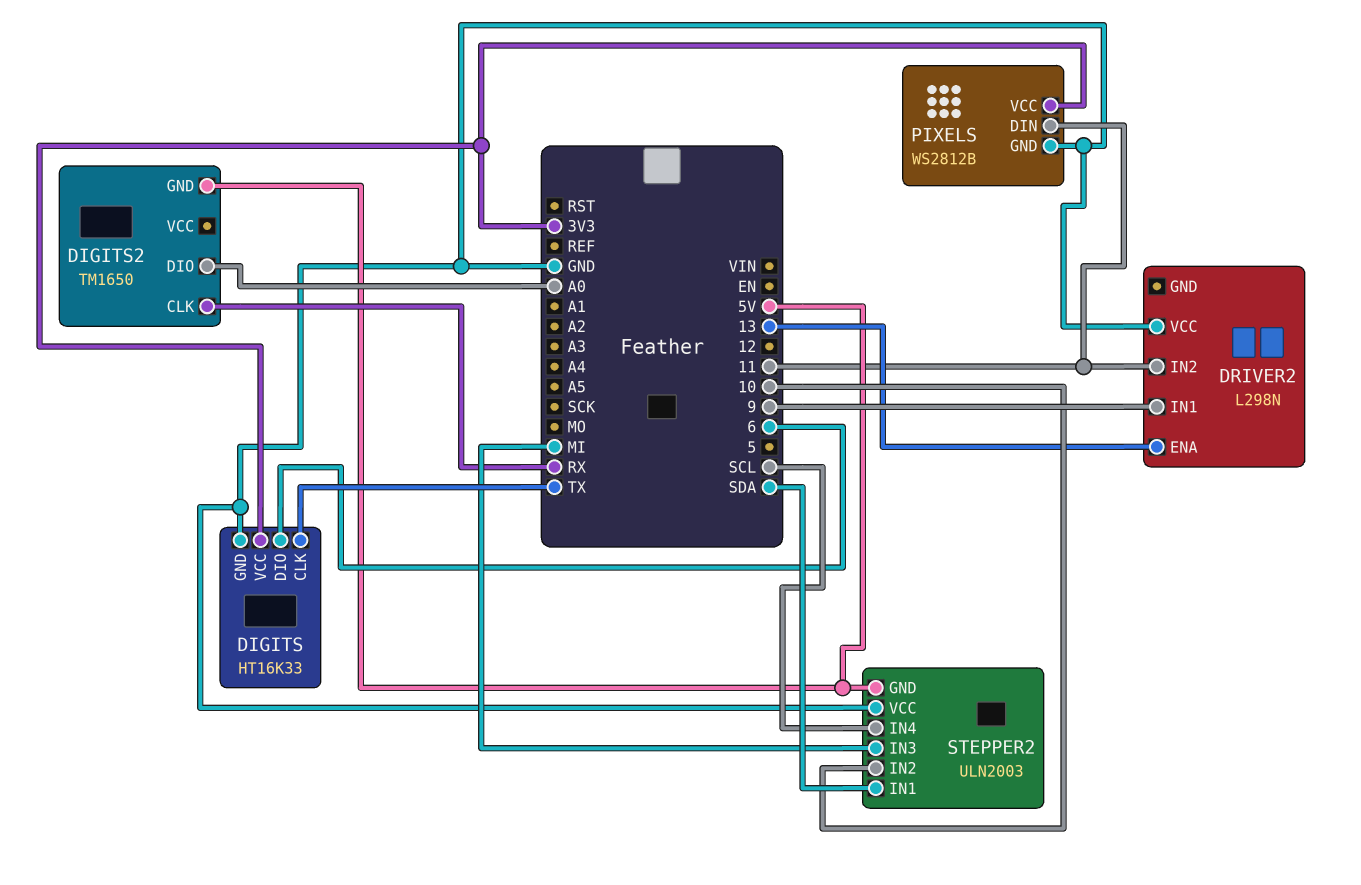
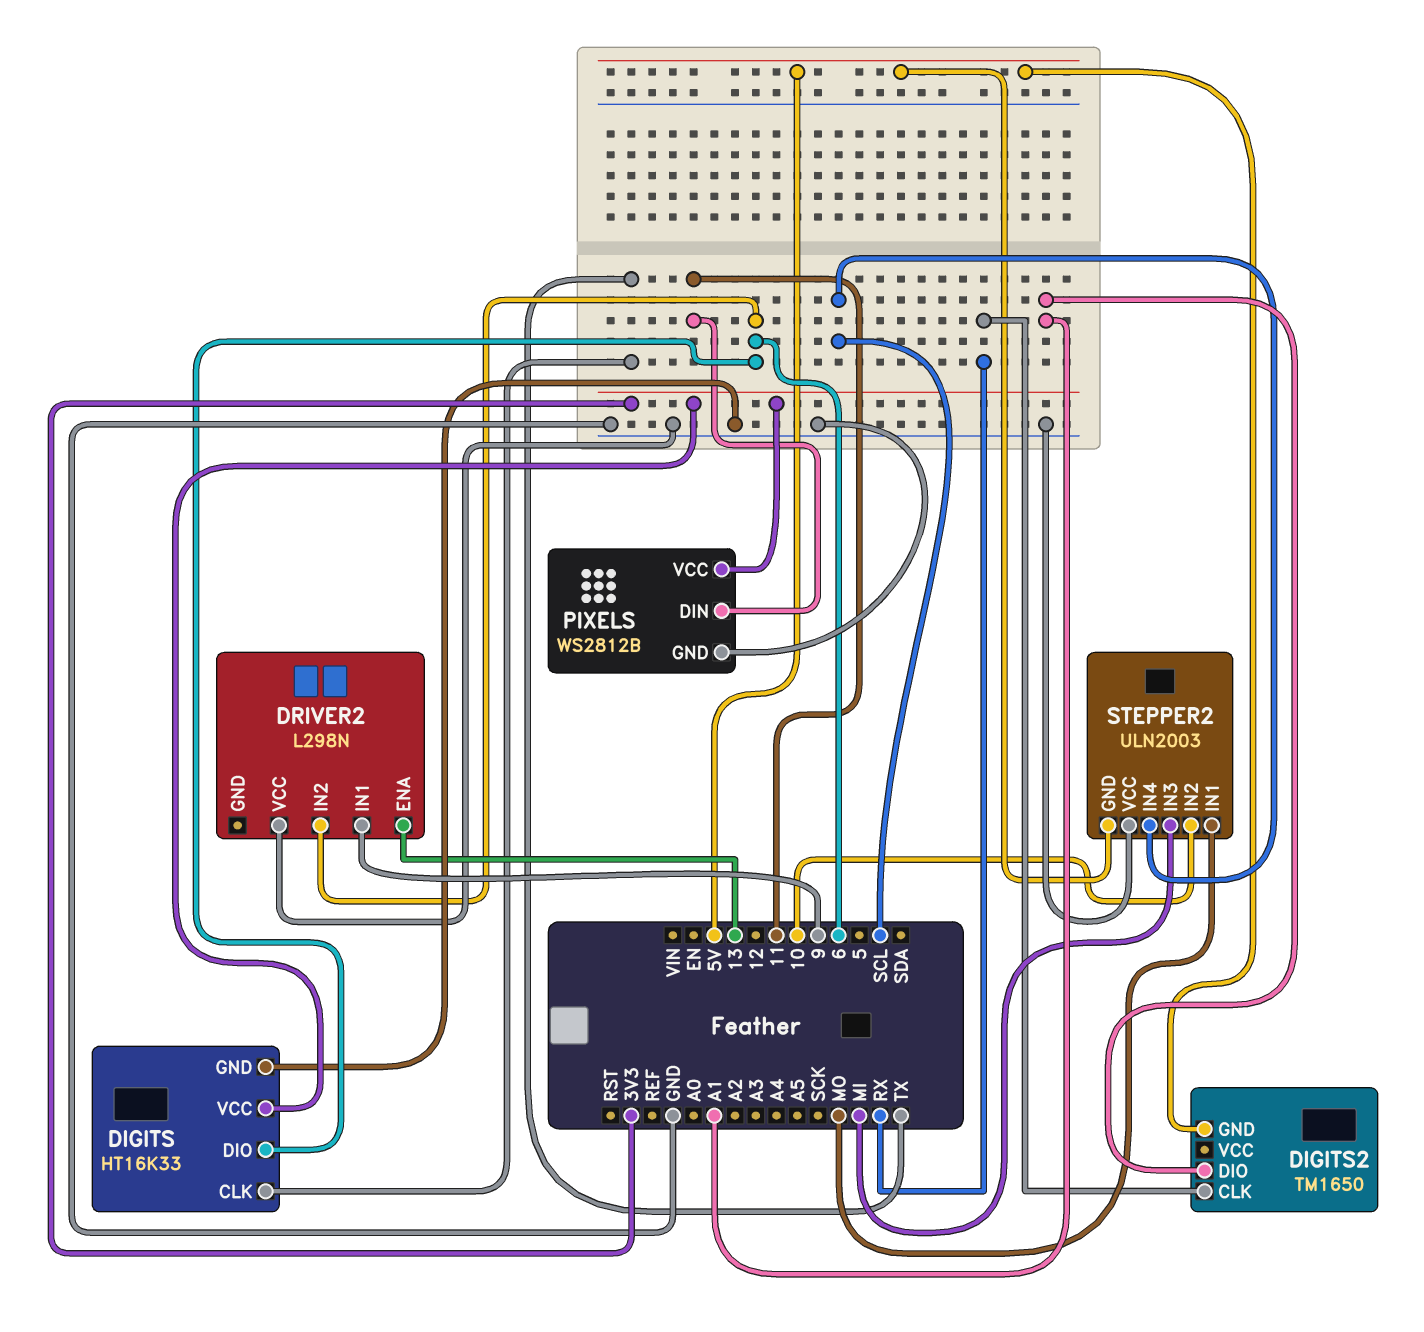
DIGITS2 pin DIO: A0 -> A1
DRIVER2 pin IN2: 11 -> 6
STEPPER2 pin IN1: SDA -> MO

